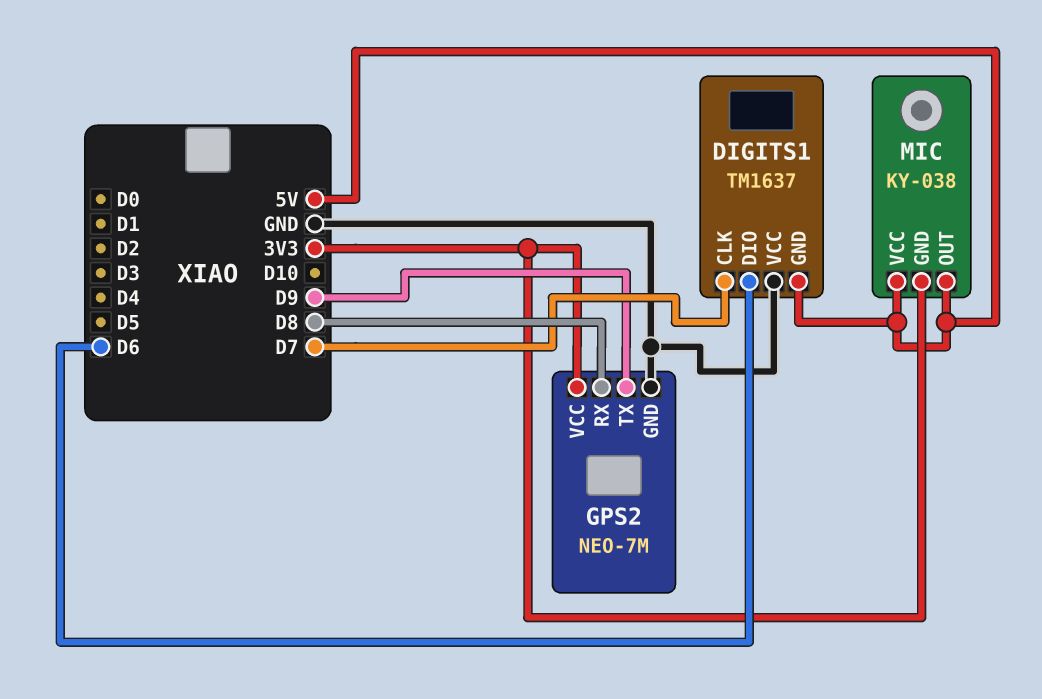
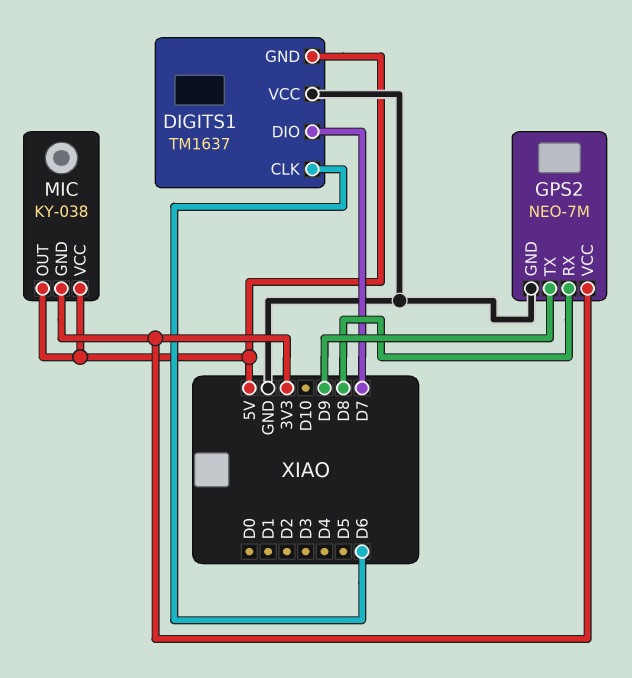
DIGITS1 pin CLK: D7 -> D6
DIGITS1 pin DIO: D6 -> D7

